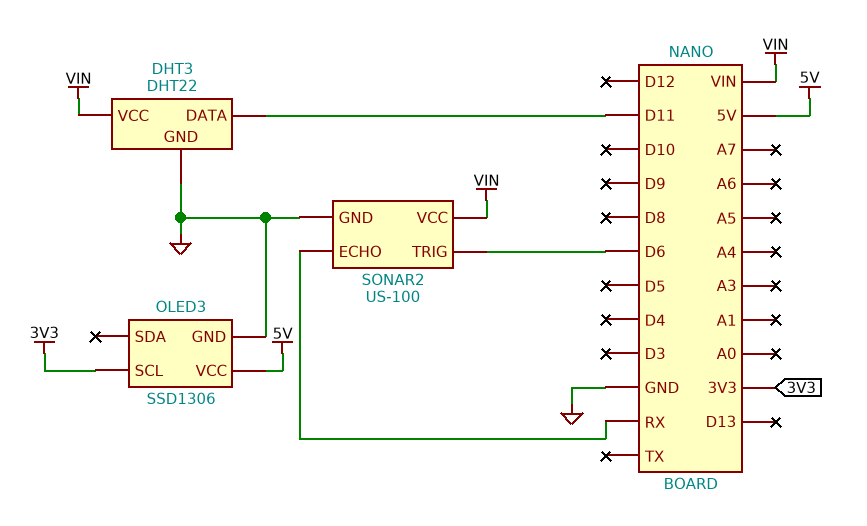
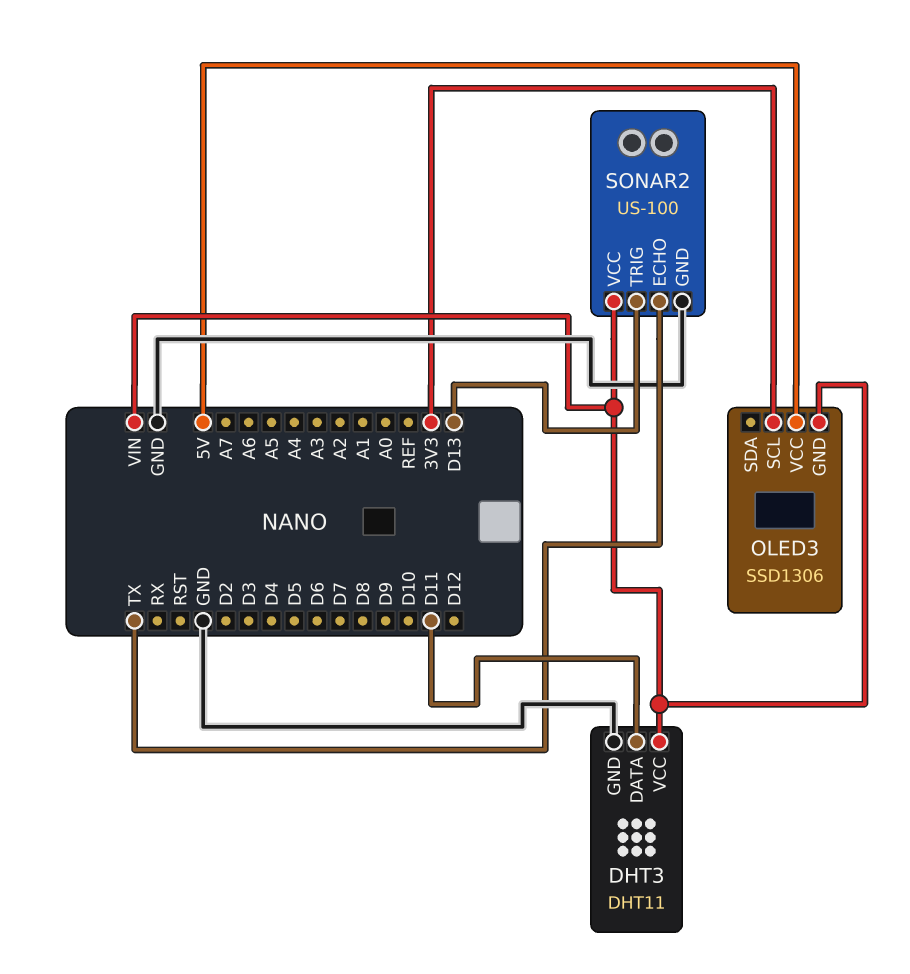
DHT3: DHT22 -> DHT11
OLED3 pin GND: GND -> VIN
SONAR2 pin ECHO: RX -> TX
SONAR2 pin TRIG: D6 -> D13

